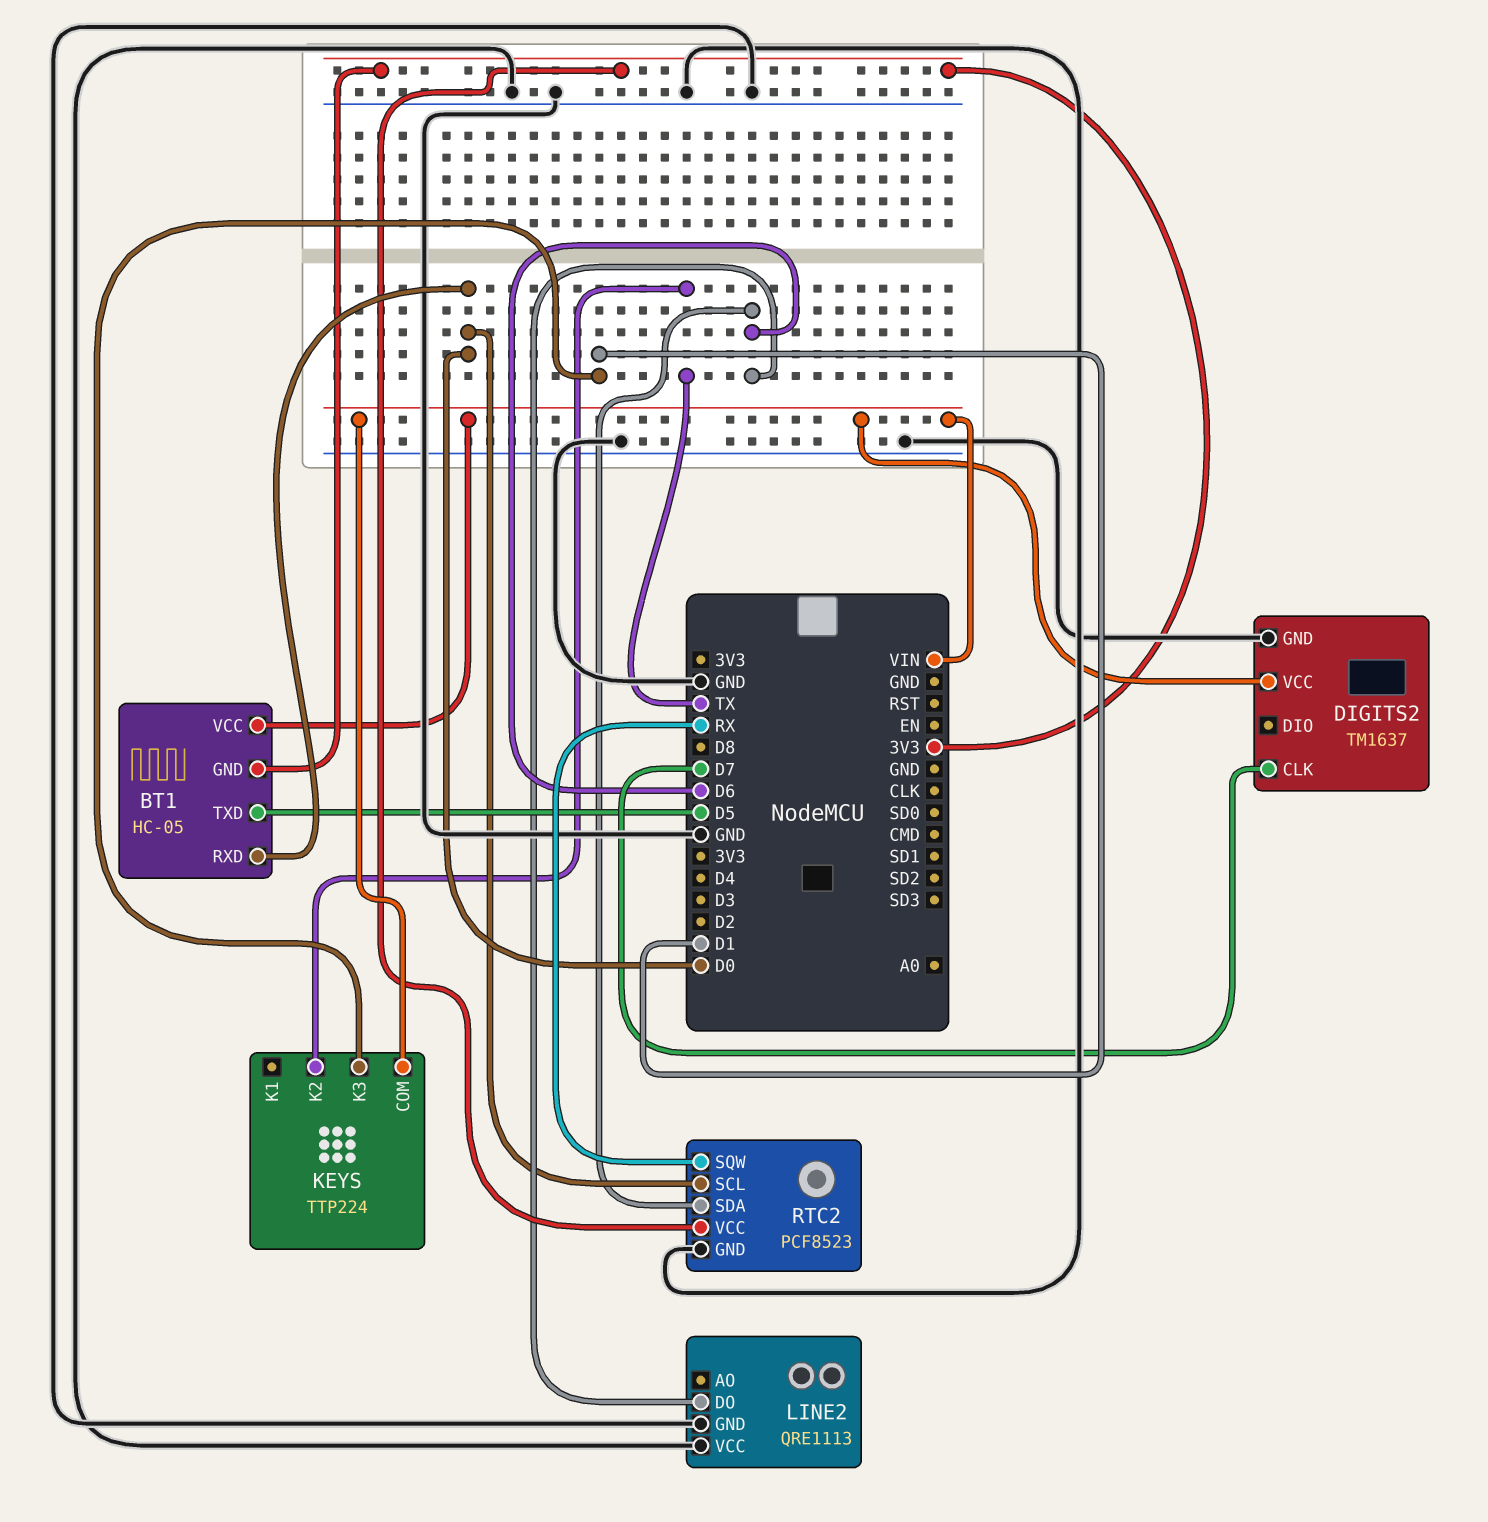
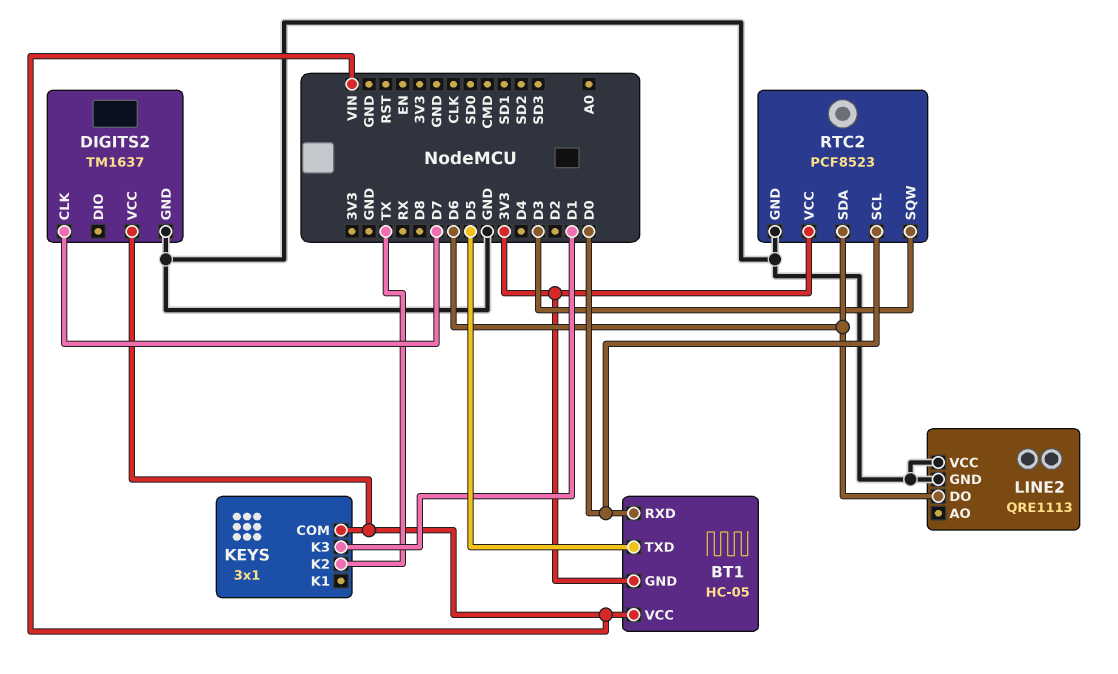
KEYS: TTP224 -> 3x1
RTC2 pin SQW: RX -> D3

